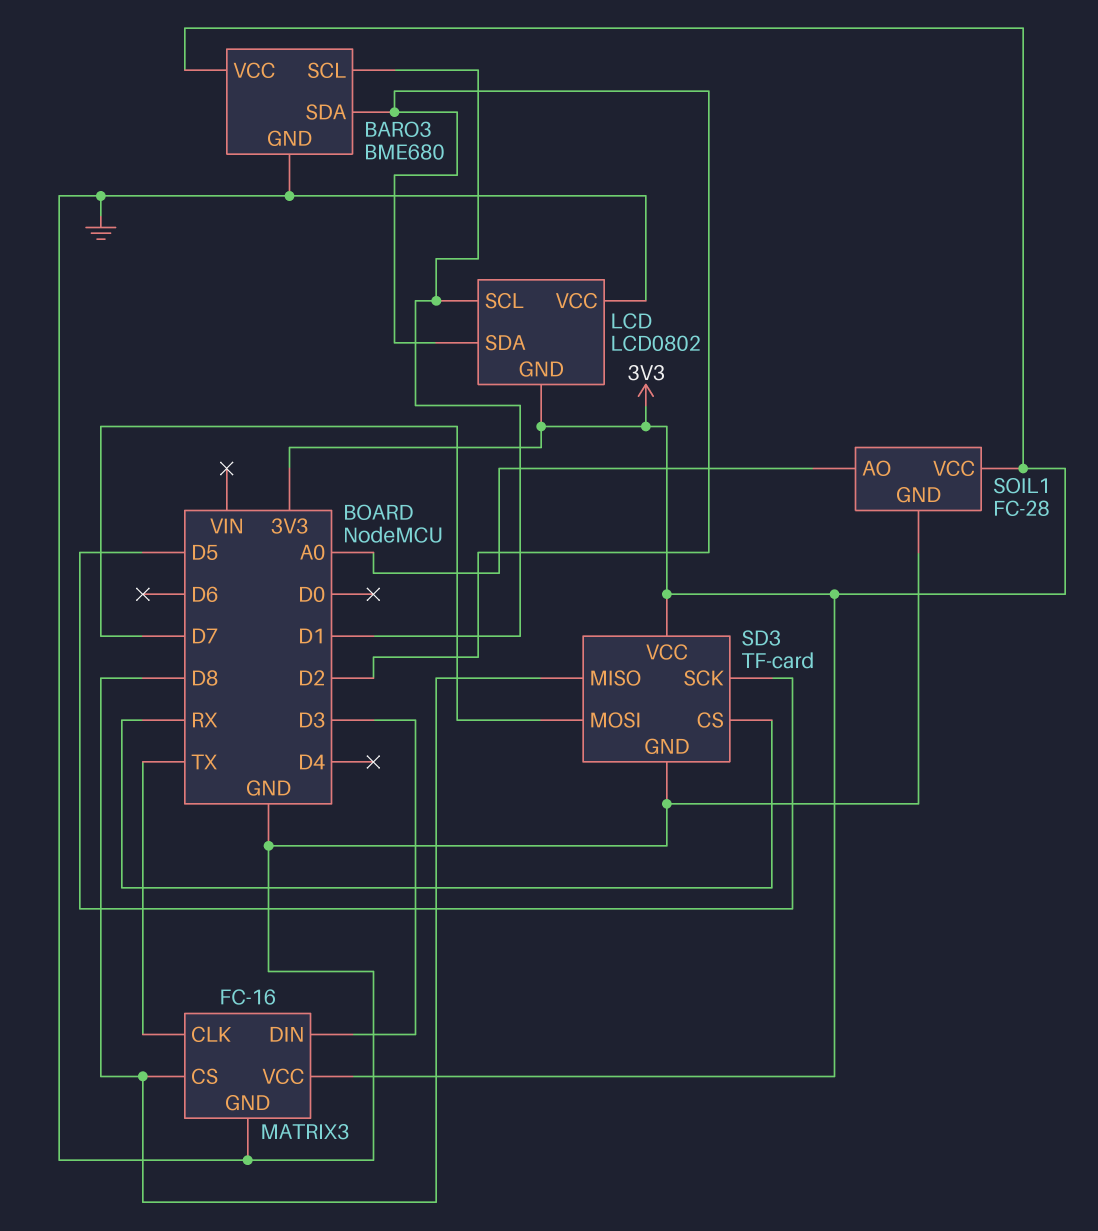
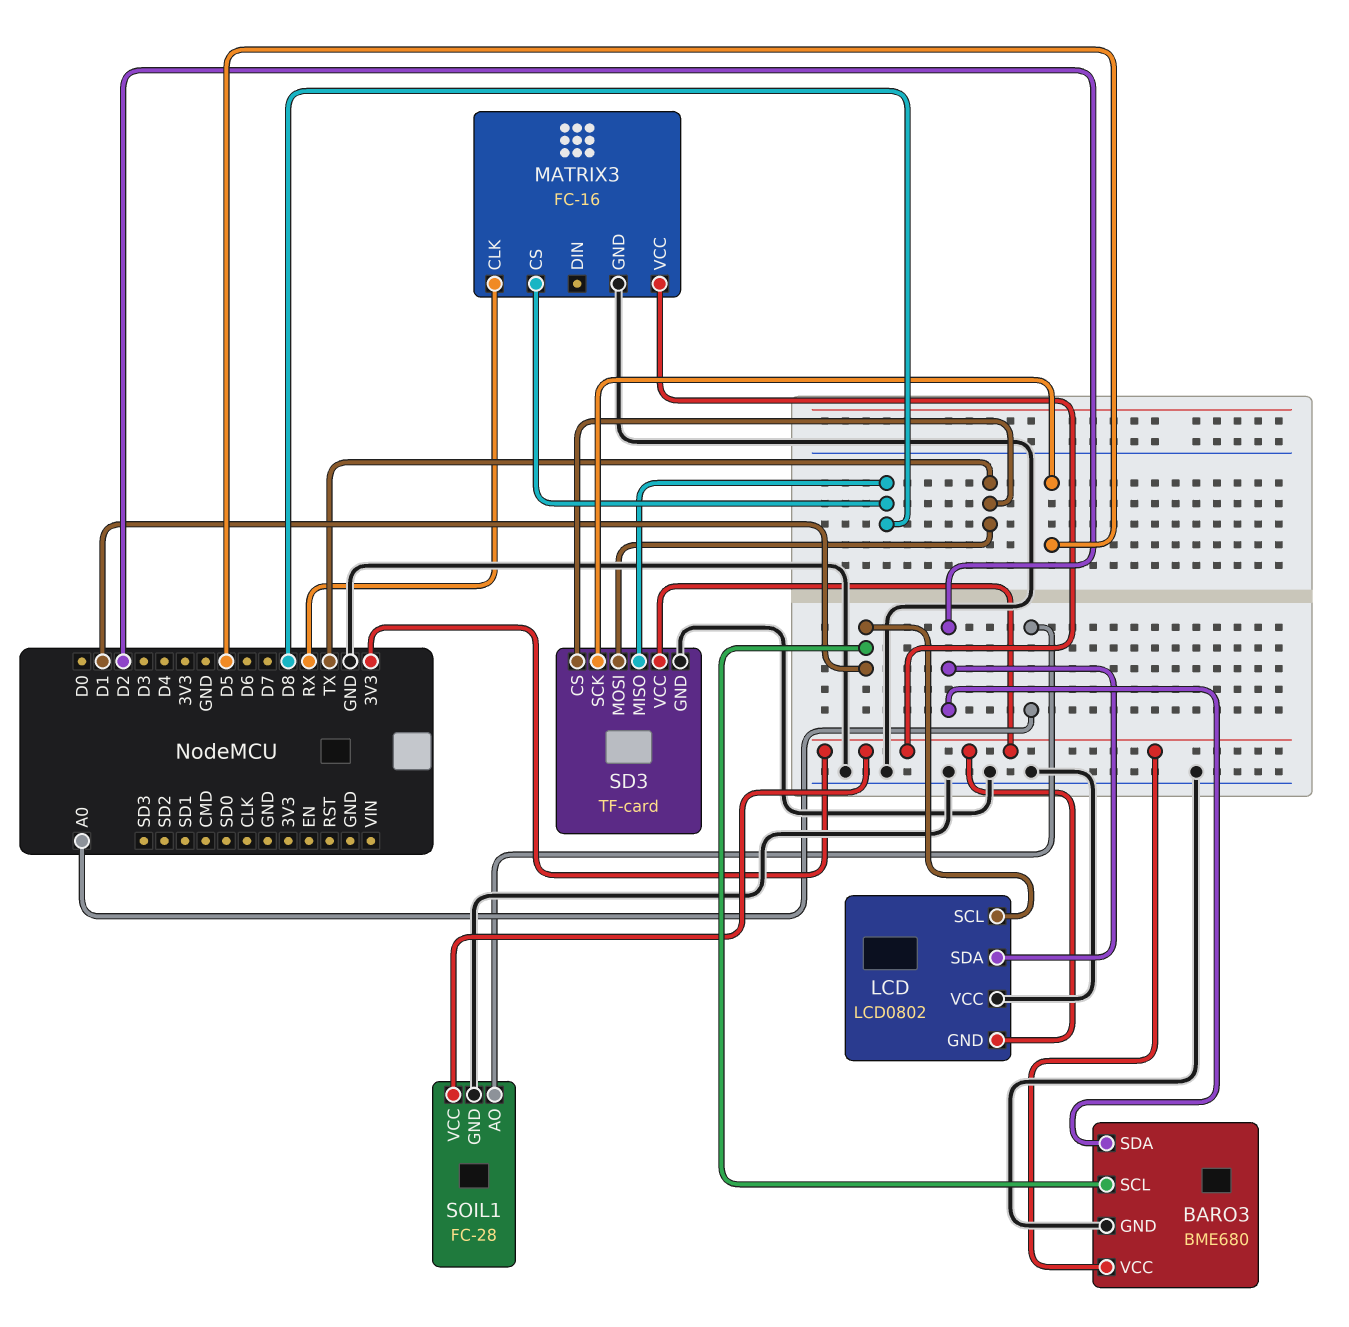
MATRIX3 pin CLK: TX -> RX
MATRIX3 pin DIN: D3 -> none
SD3 pin CS: RX -> TX
SD3 pin MOSI: D7 -> TX

